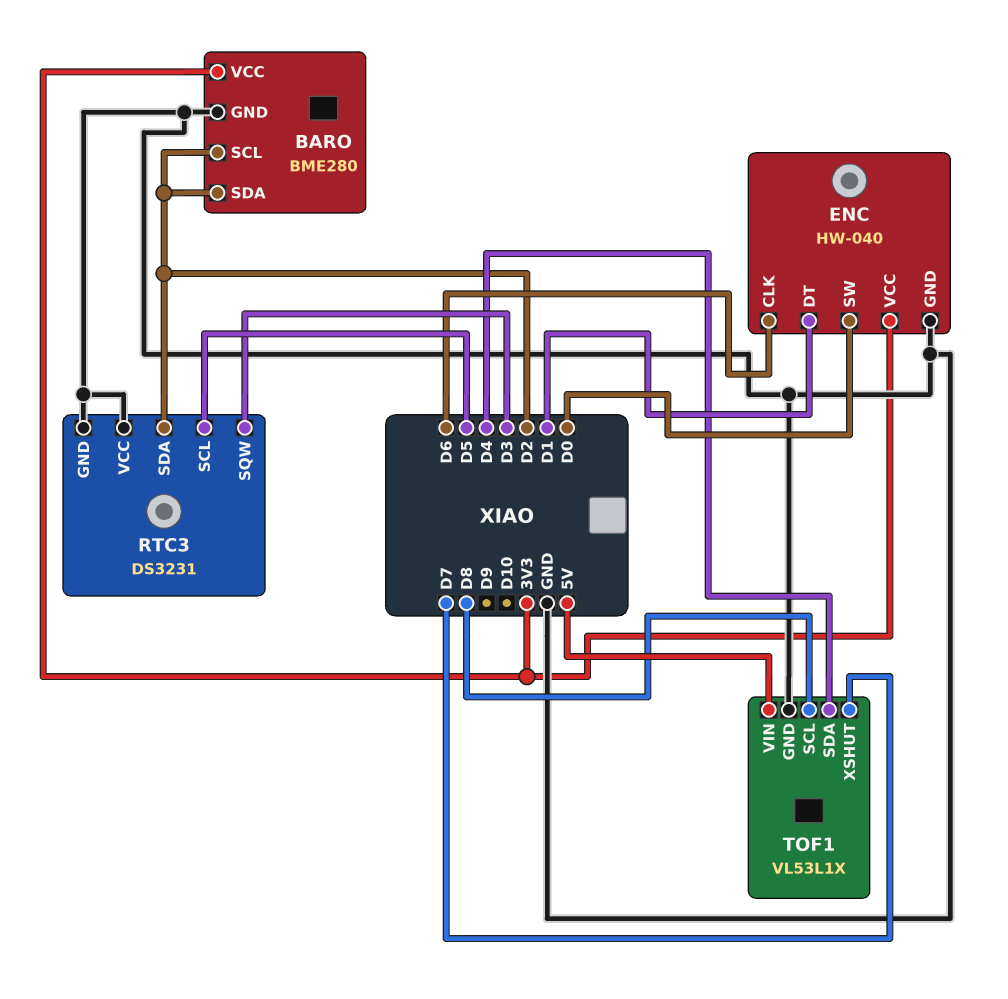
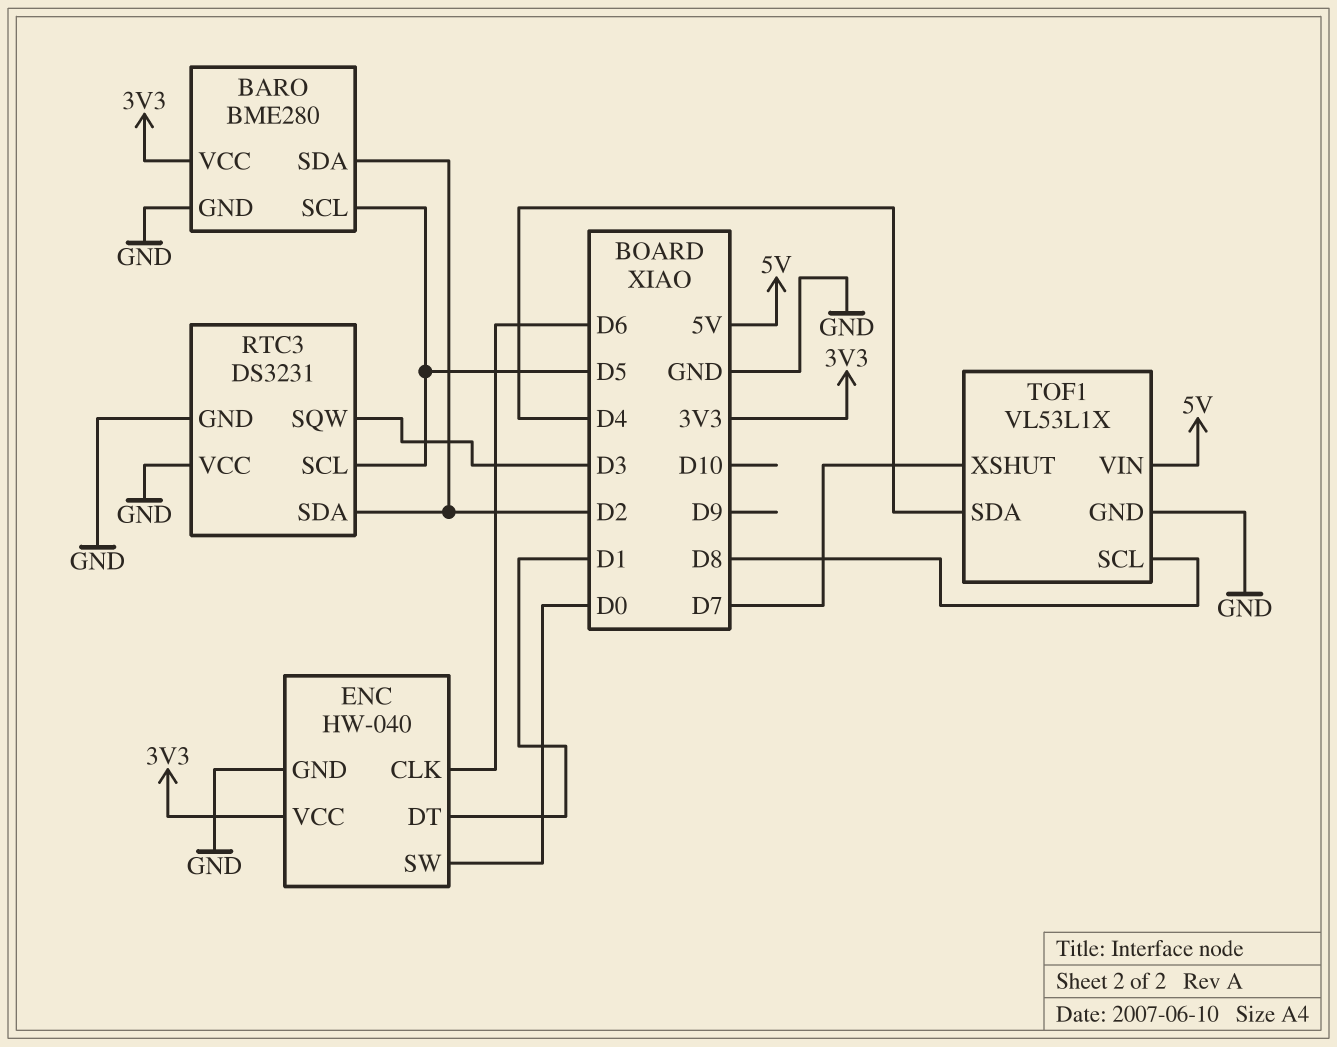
BARO pin SCL: D2 -> D5

